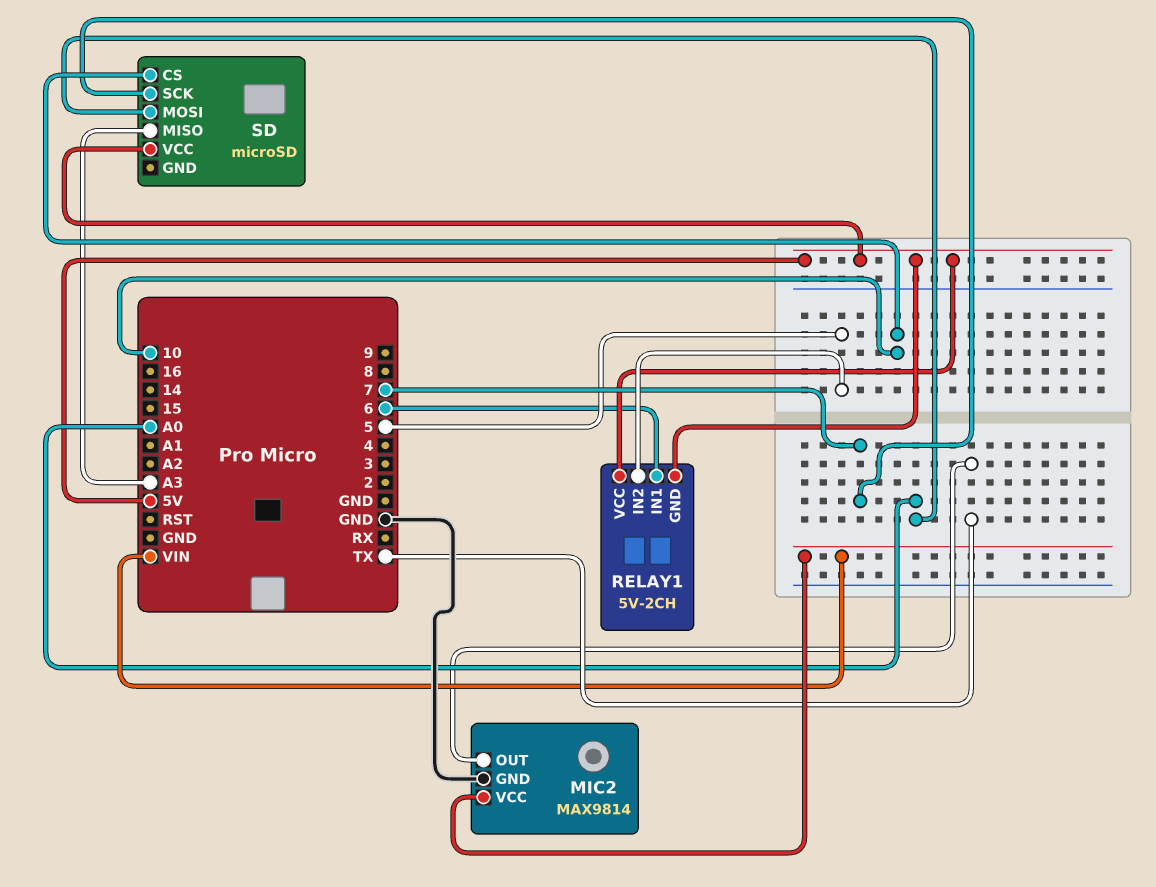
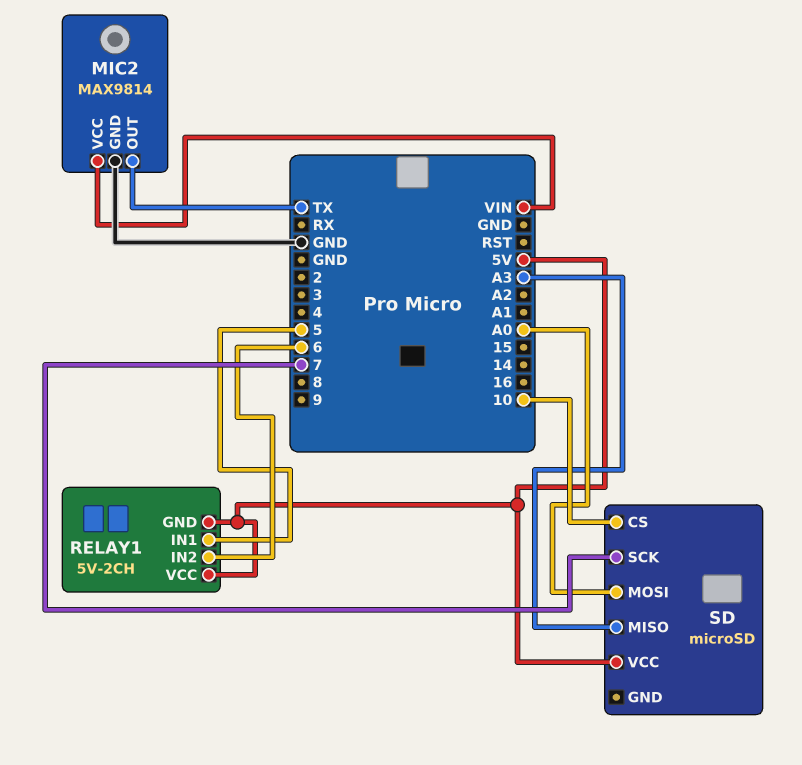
RELAY1 pin IN1: 6 -> 5
RELAY1 pin IN2: 5 -> 6

